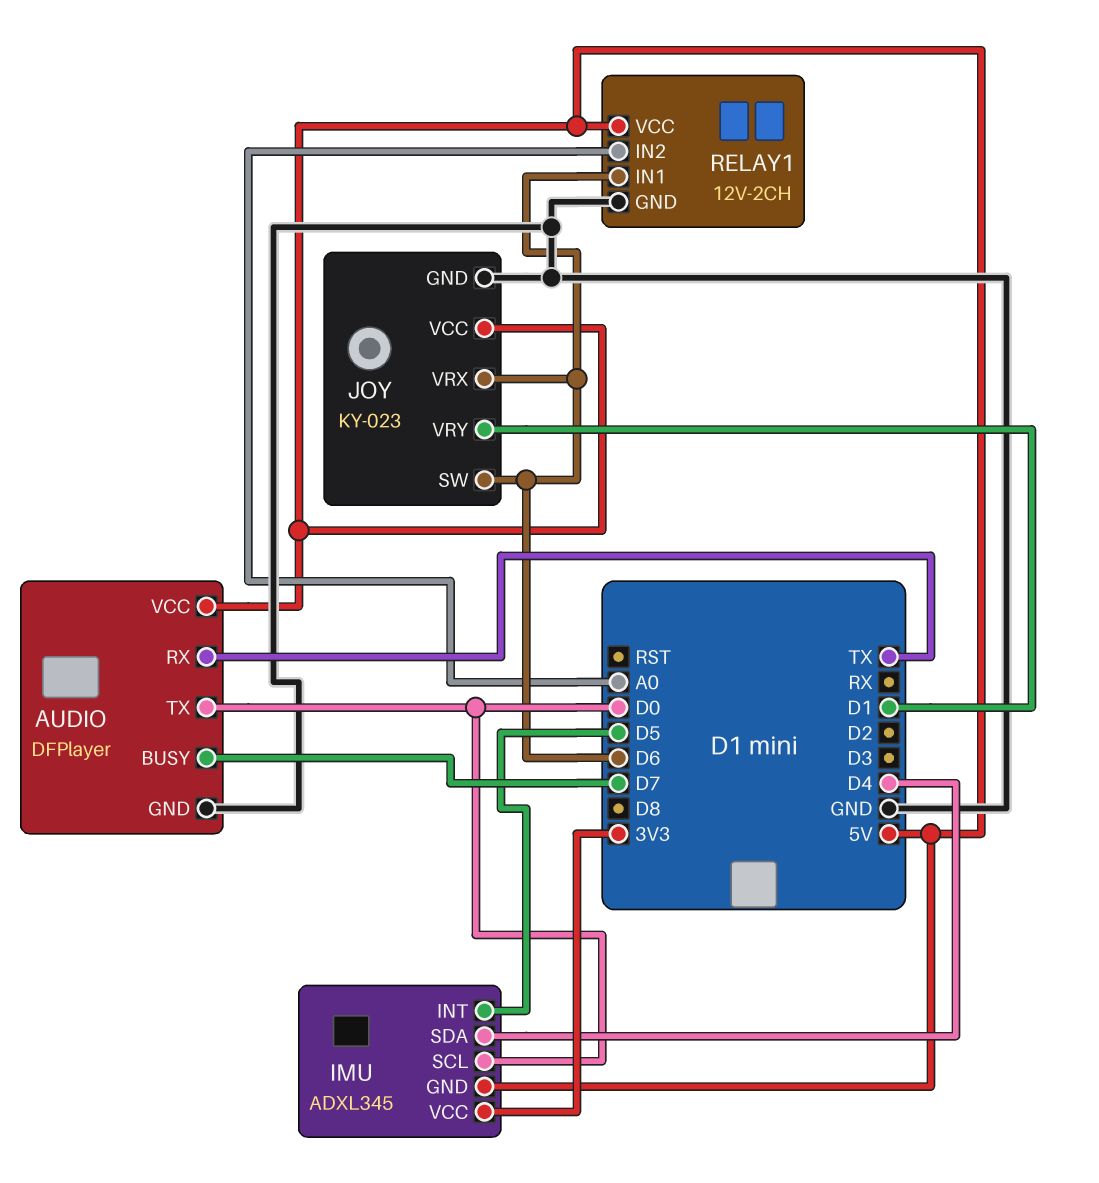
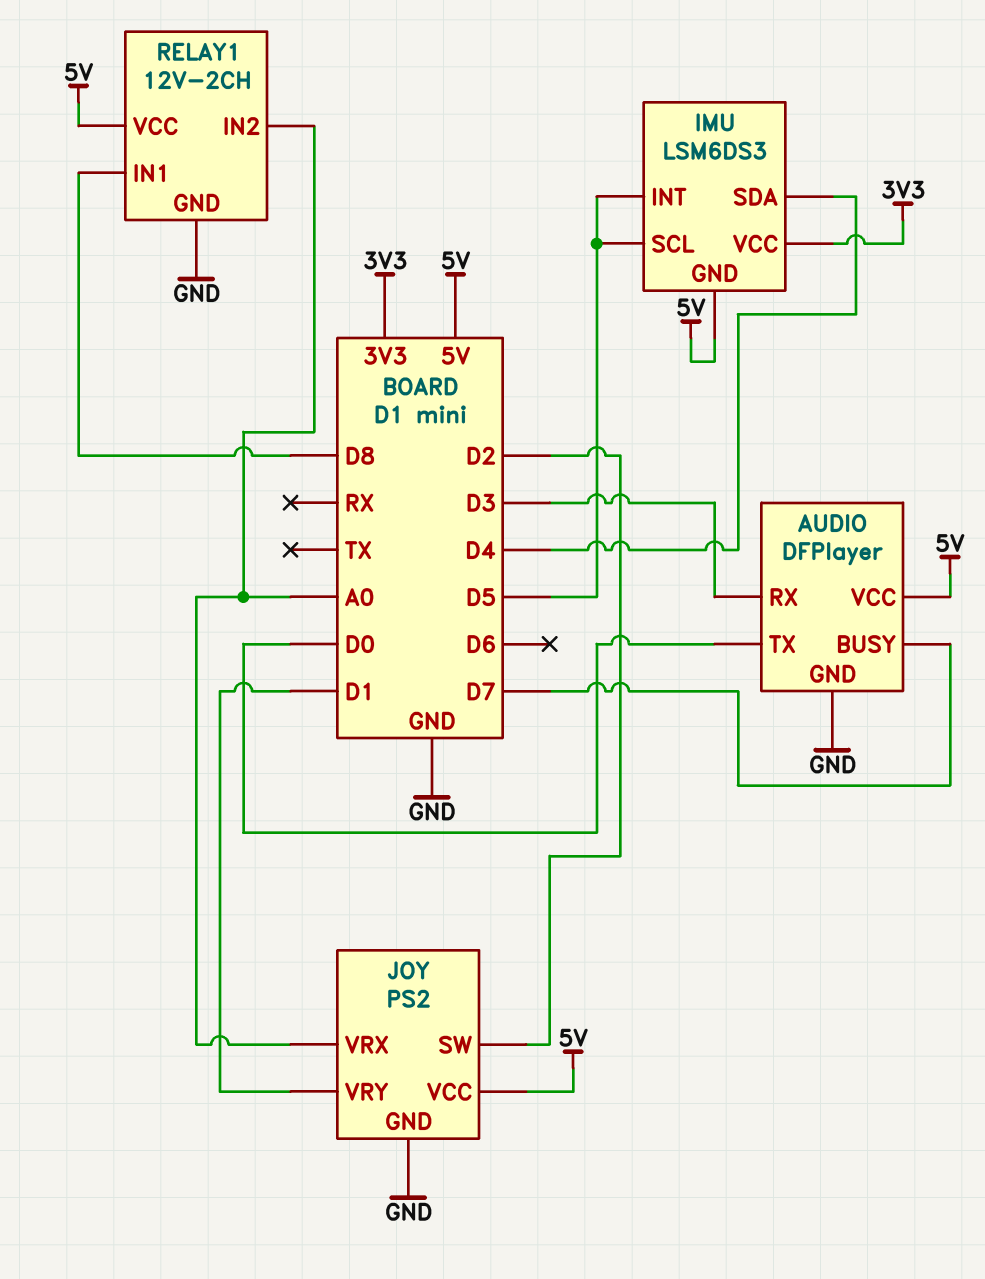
AUDIO pin RX: TX -> D3
IMU: ADXL345 -> LSM6DS3
IMU pin SCL: D0 -> D5
JOY: KY-023 -> PS2
JOY pin SW: D6 -> D2
JOY pin VRX: D6 -> A0
RELAY1 pin IN1: D6 -> D8

